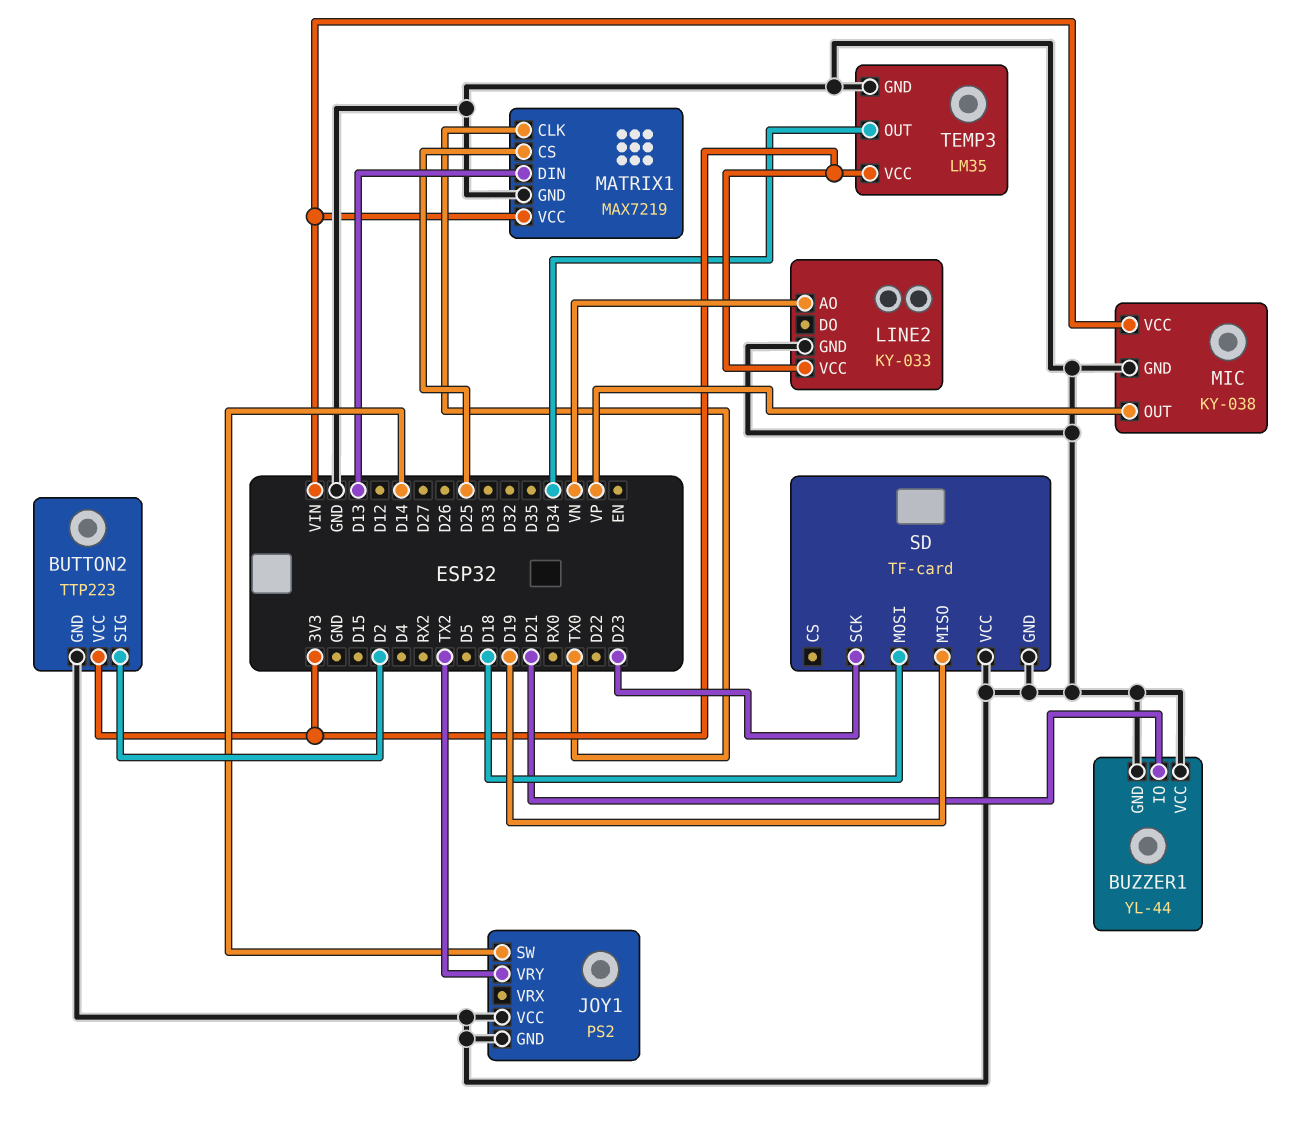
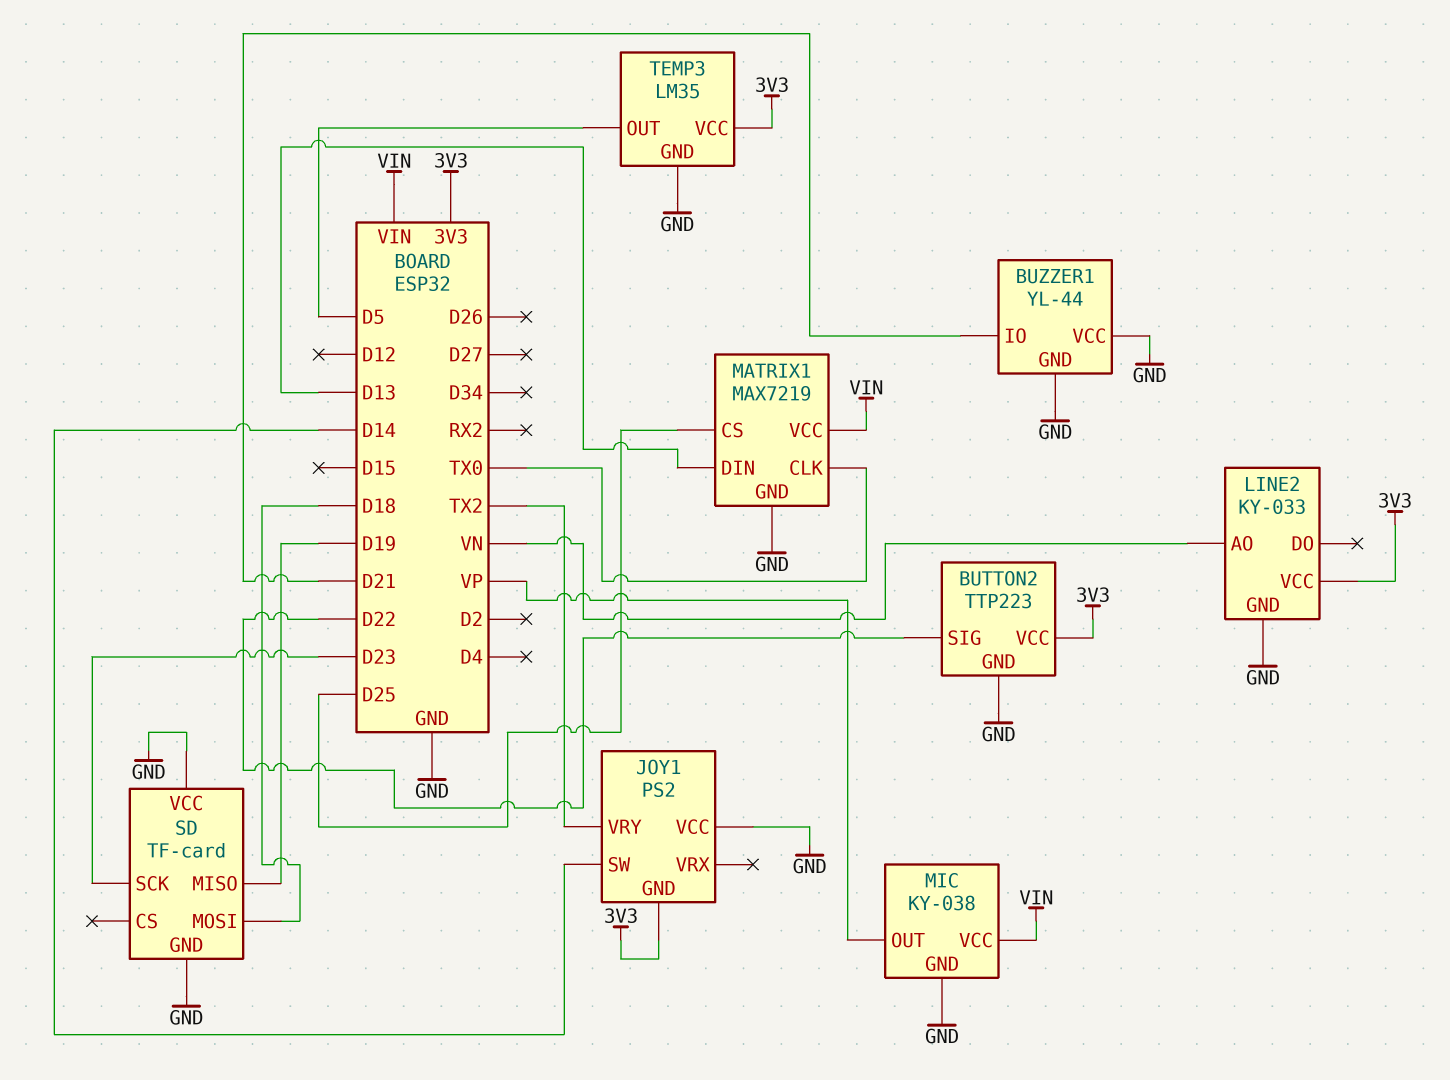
BUTTON2 pin SIG: D2 -> D22
JOY1 pin GND: GND -> 3V3
TEMP3 pin OUT: D34 -> D5

